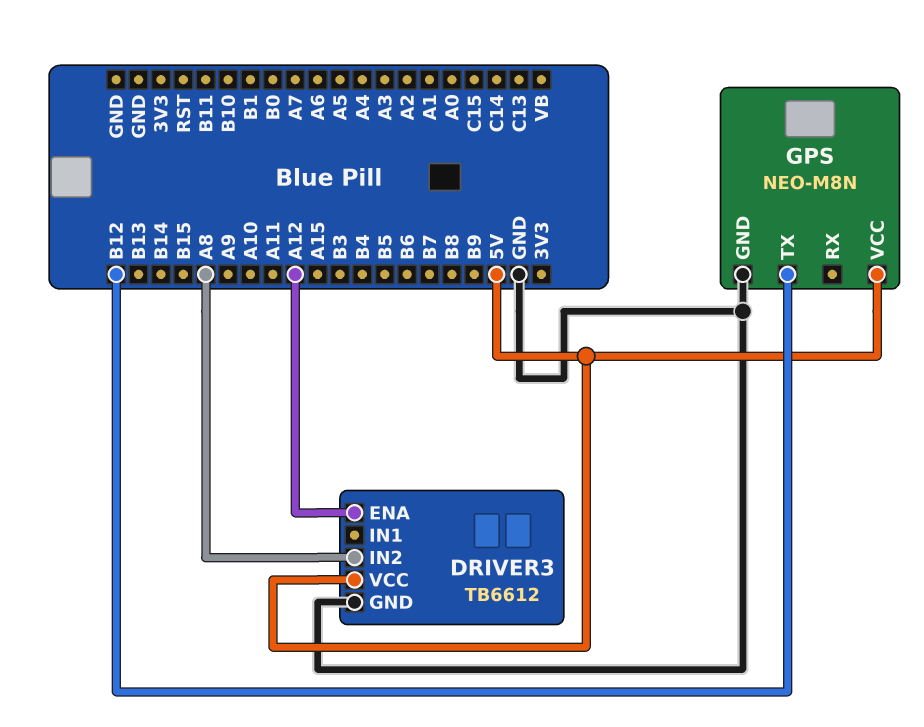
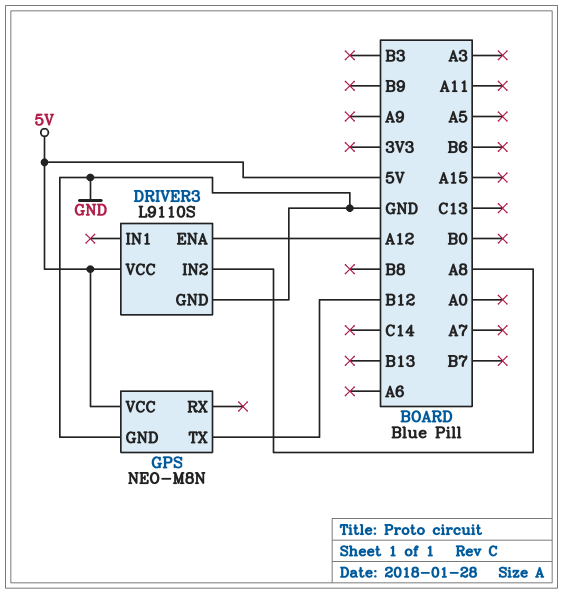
DRIVER3: TB6612 -> L9110S

